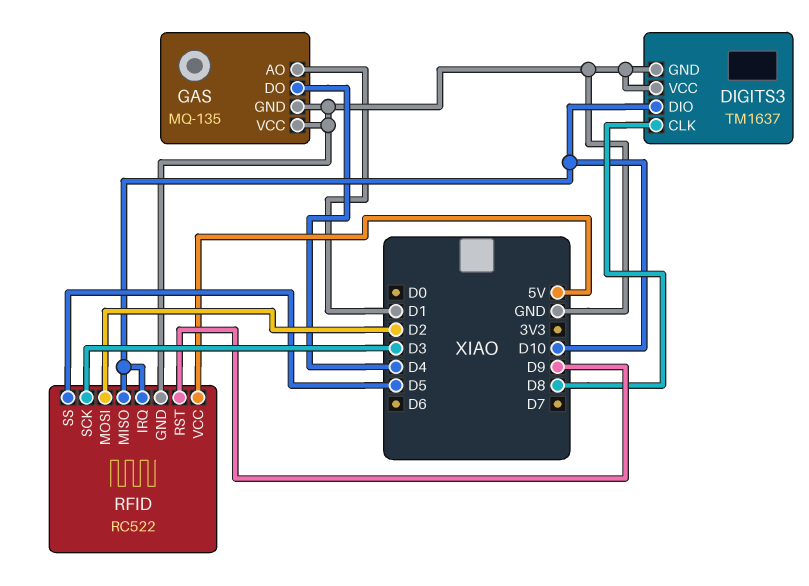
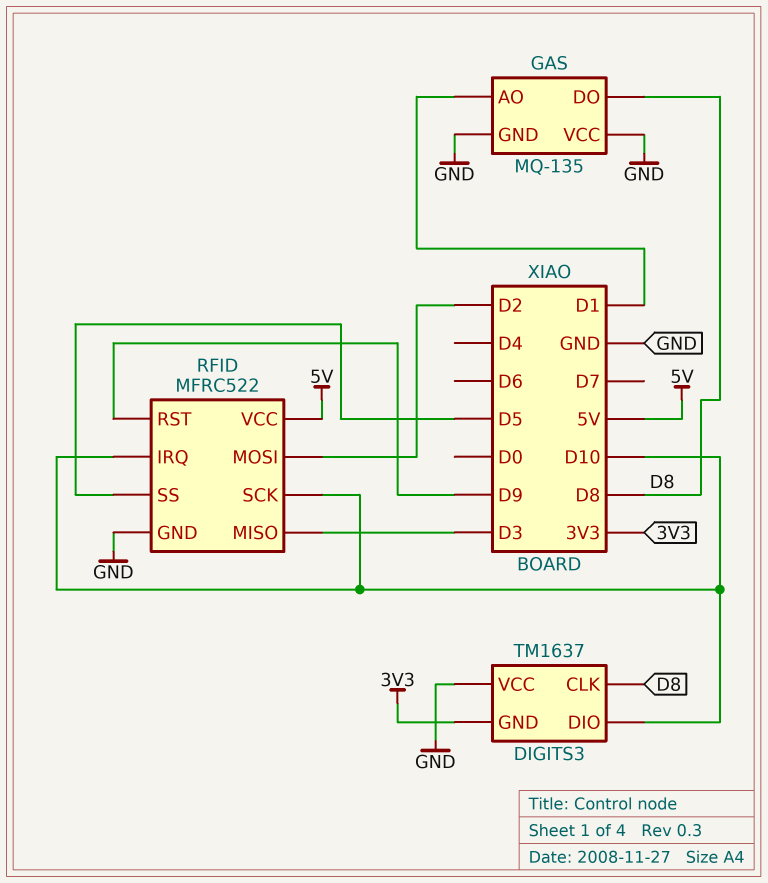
DIGITS3 pin GND: GND -> 3V3
GAS pin DO: D4 -> D8
RFID: RC522 -> MFRC522
RFID pin MISO: D10 -> D3
RFID pin SCK: D3 -> D10

